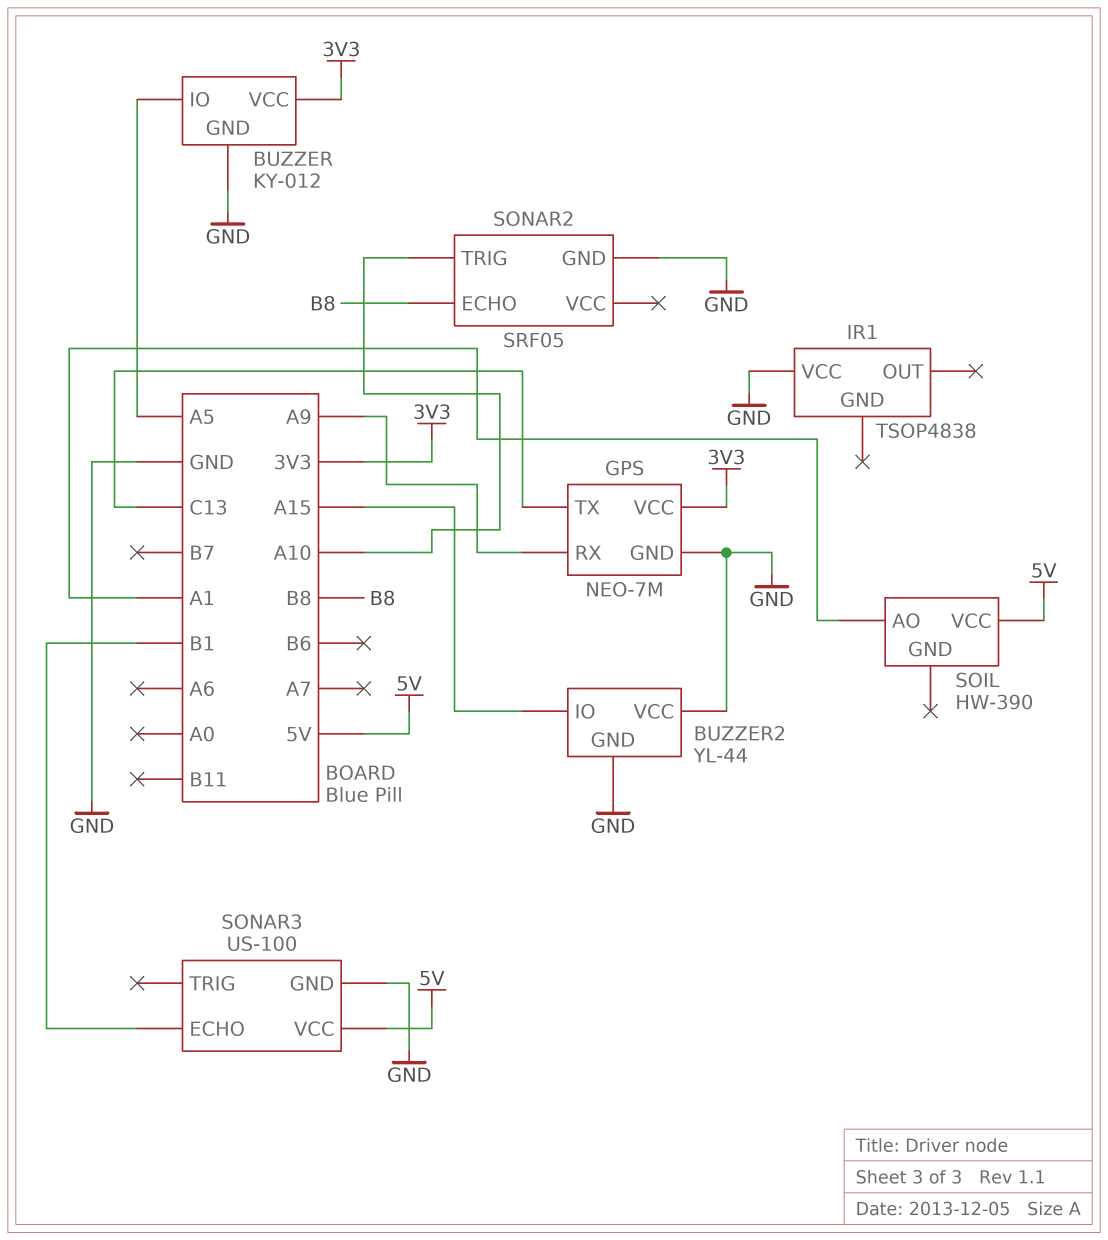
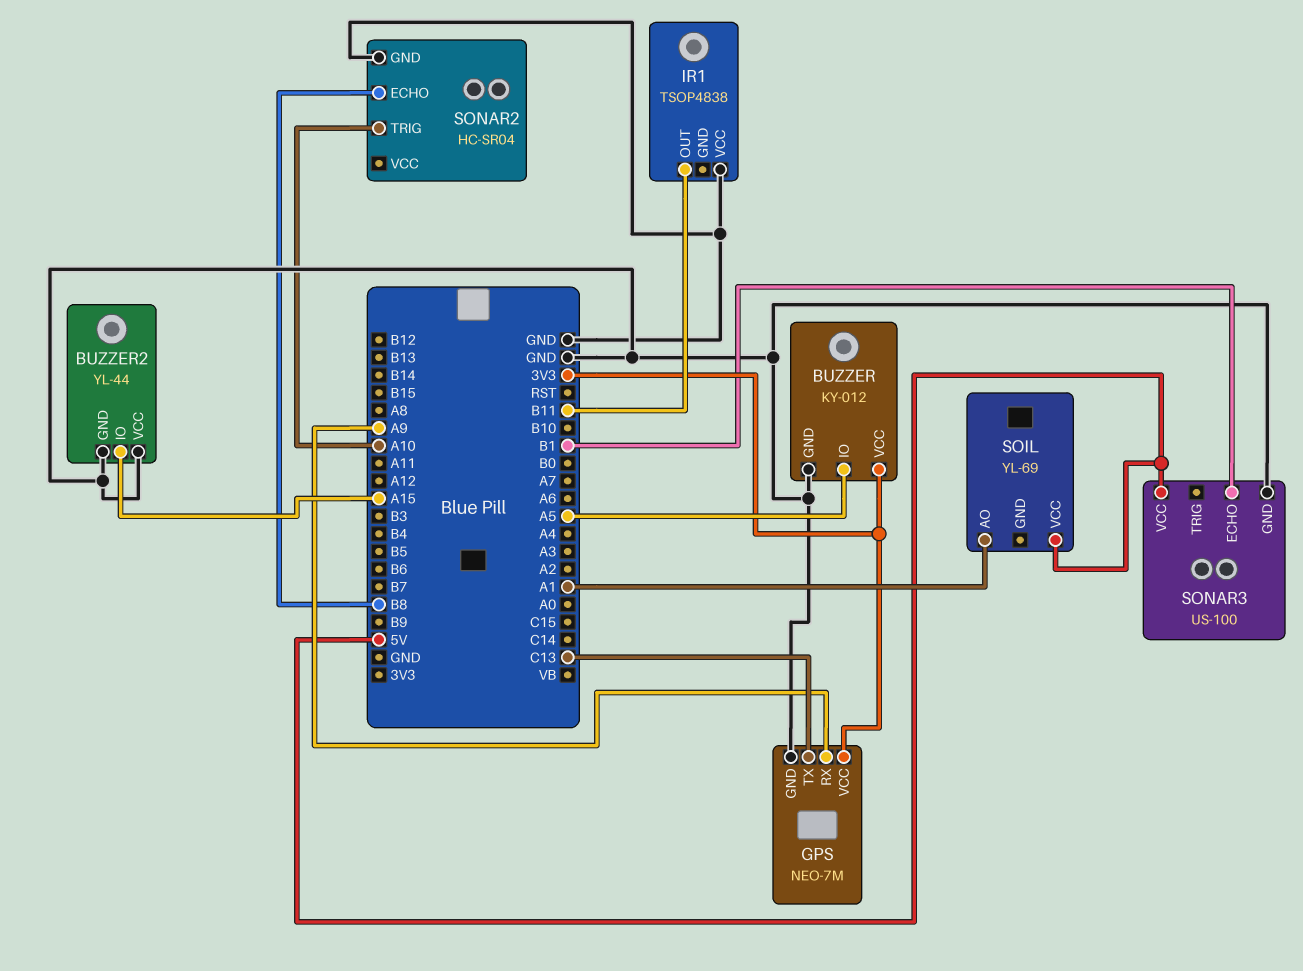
IR1 pin OUT: none -> B11
SOIL: HW-390 -> YL-69
SONAR2: SRF05 -> HC-SR04

